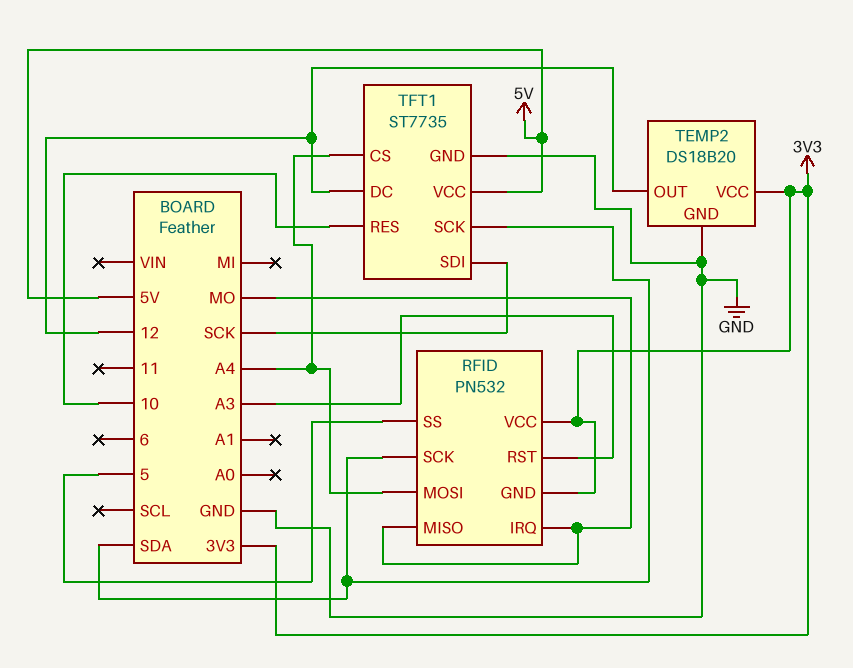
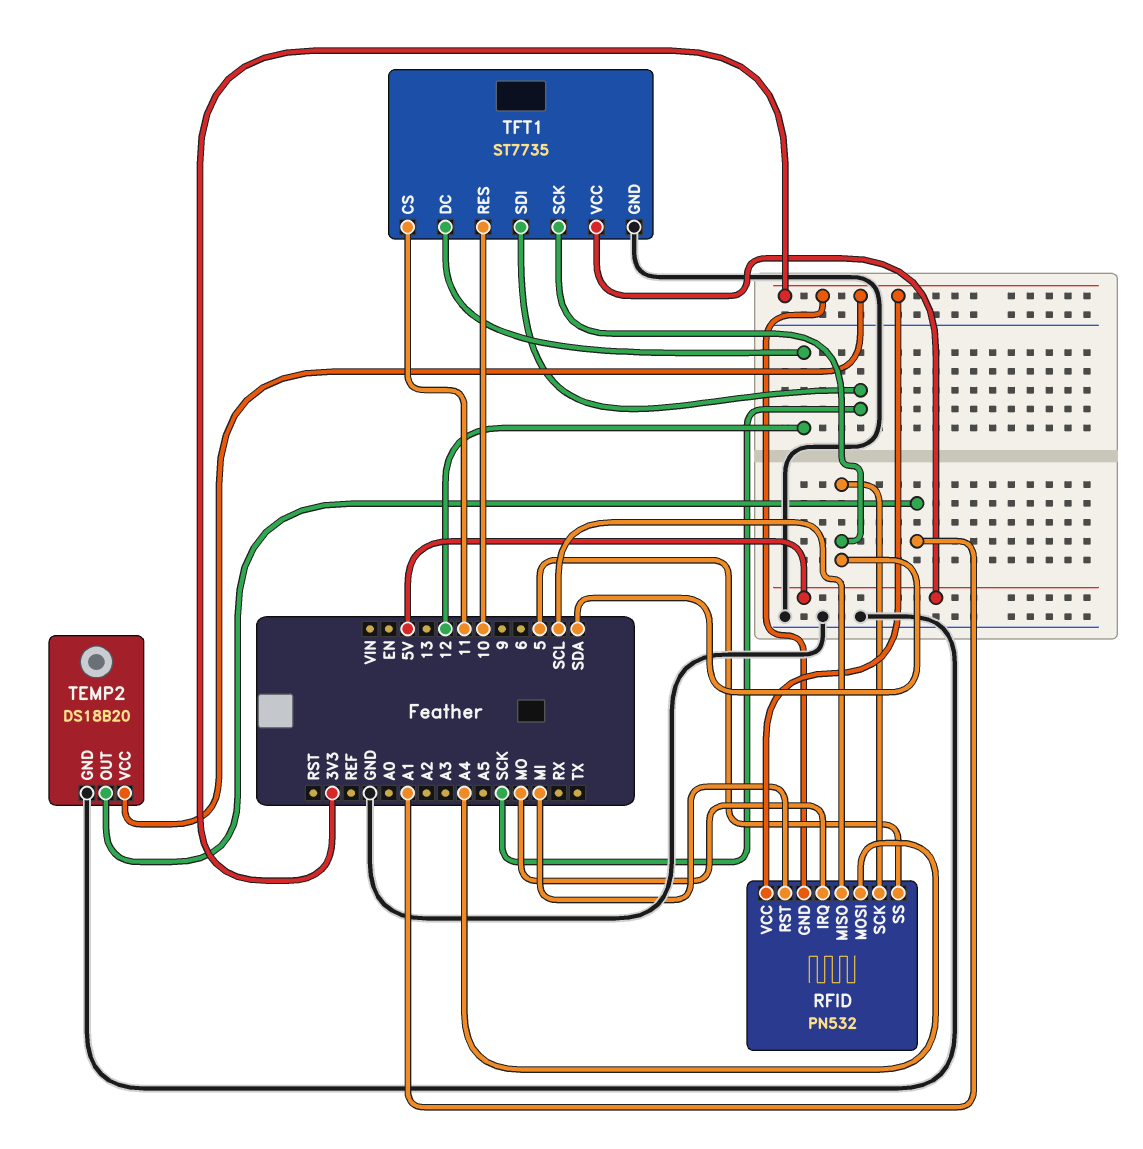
RFID pin MISO: MO -> SCL
RFID pin RST: A3 -> MI
TEMP2 pin OUT: 12 -> A1
TFT1 pin CS: A4 -> 11

